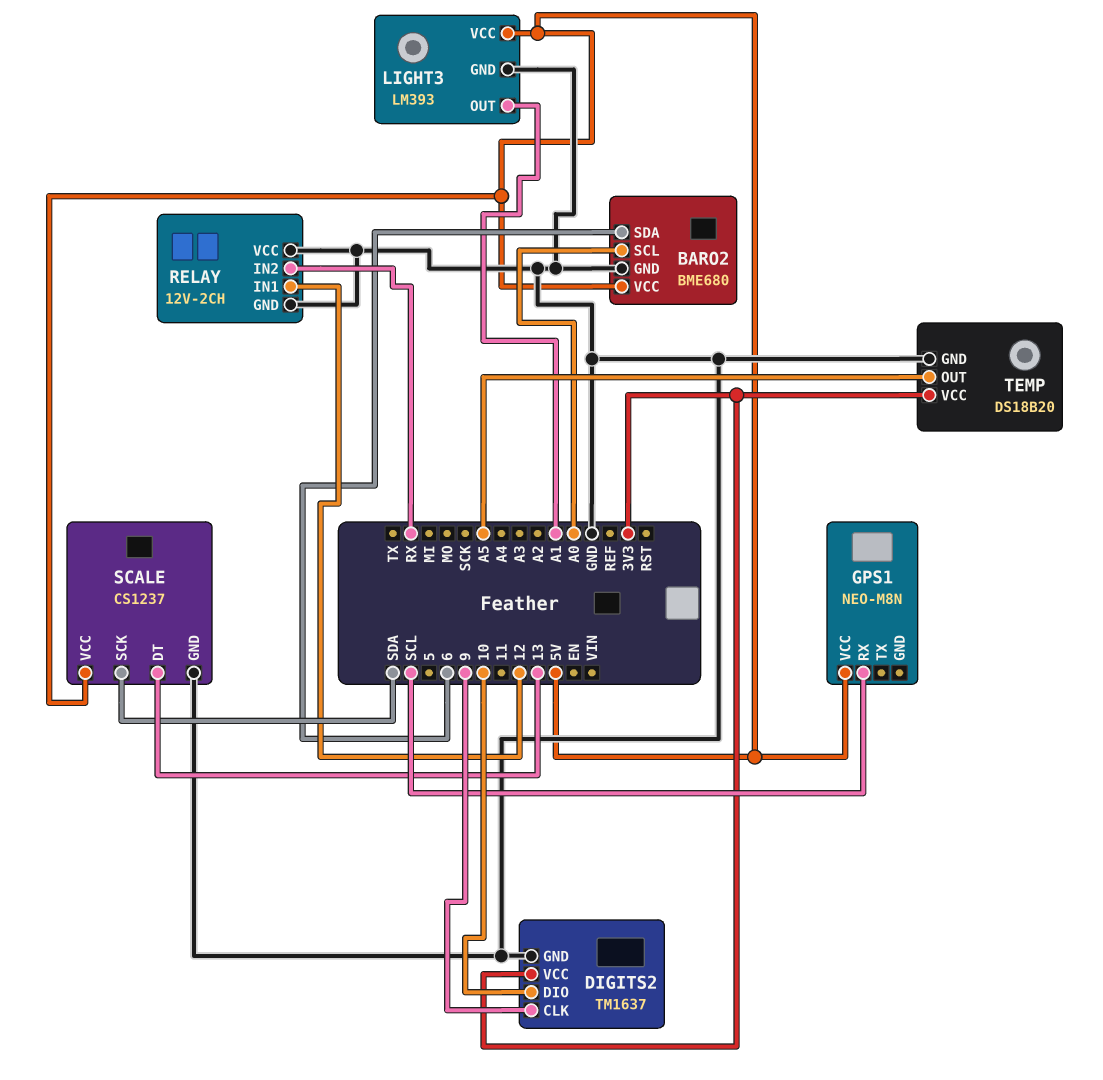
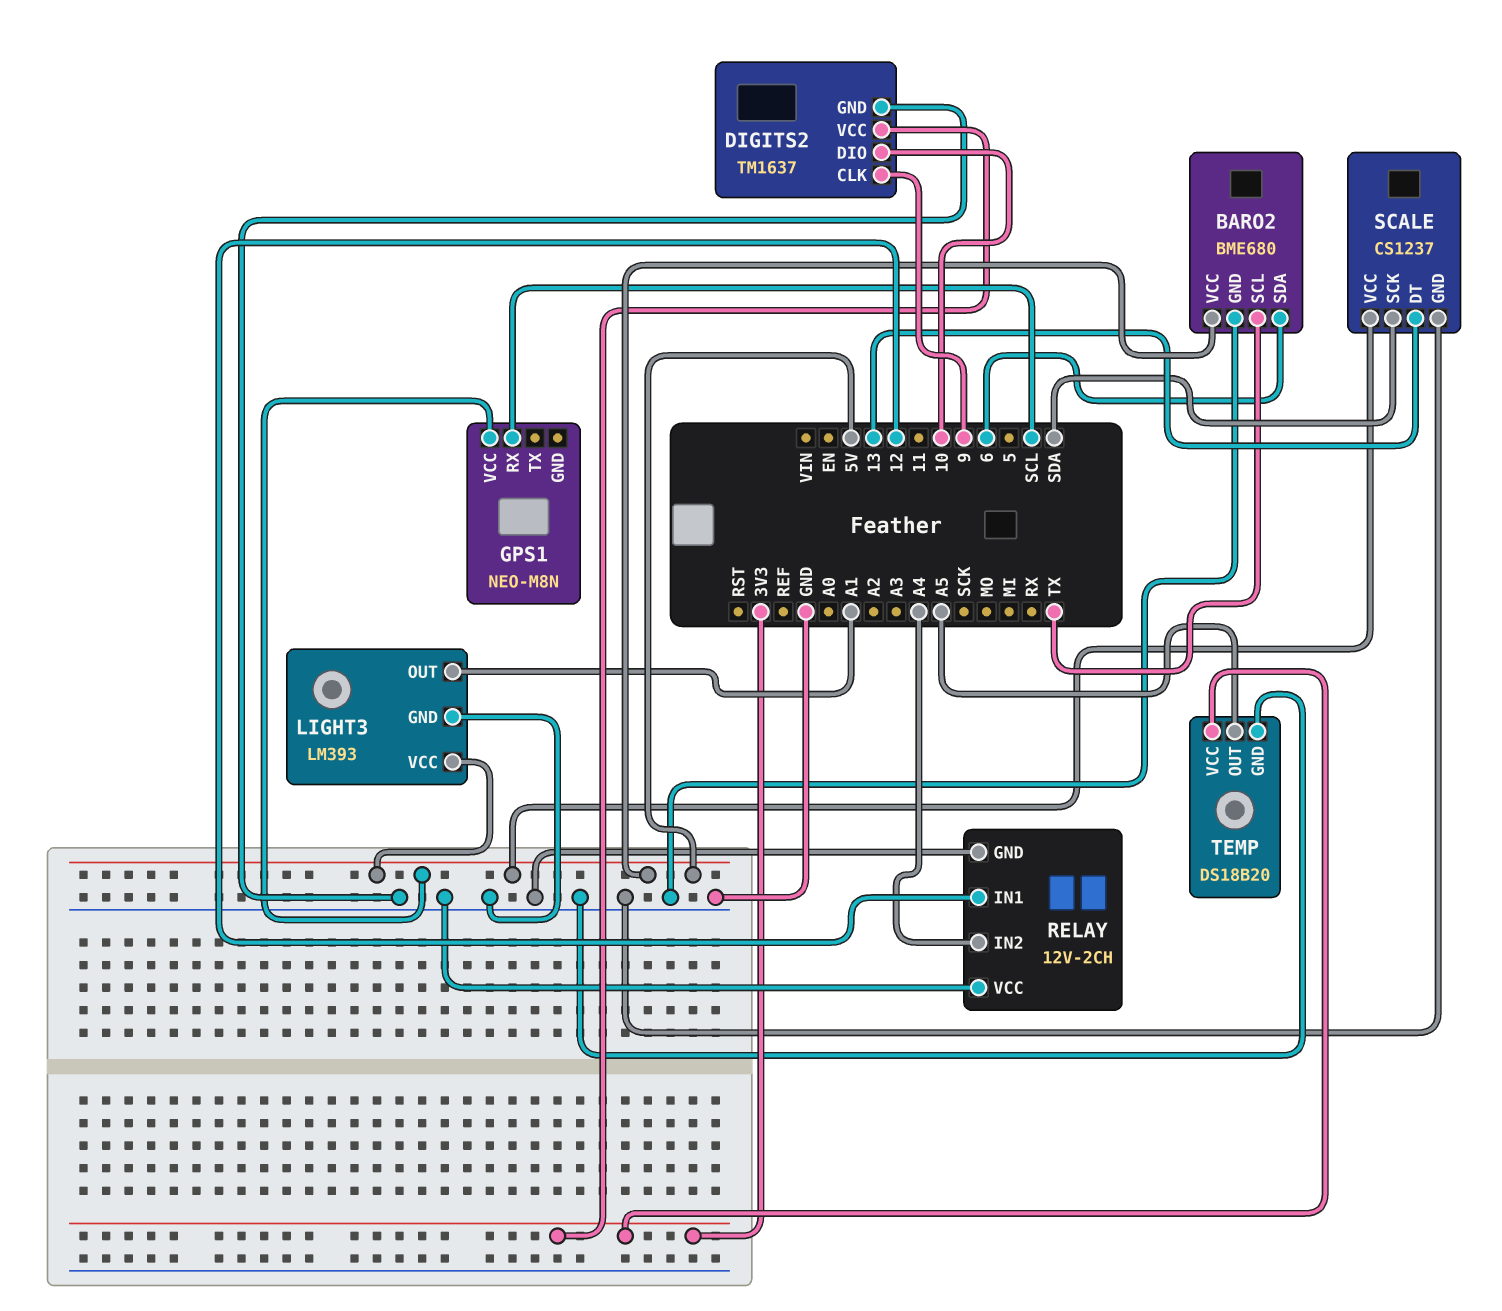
BARO2 pin SCL: A0 -> TX
RELAY pin IN2: RX -> A4

